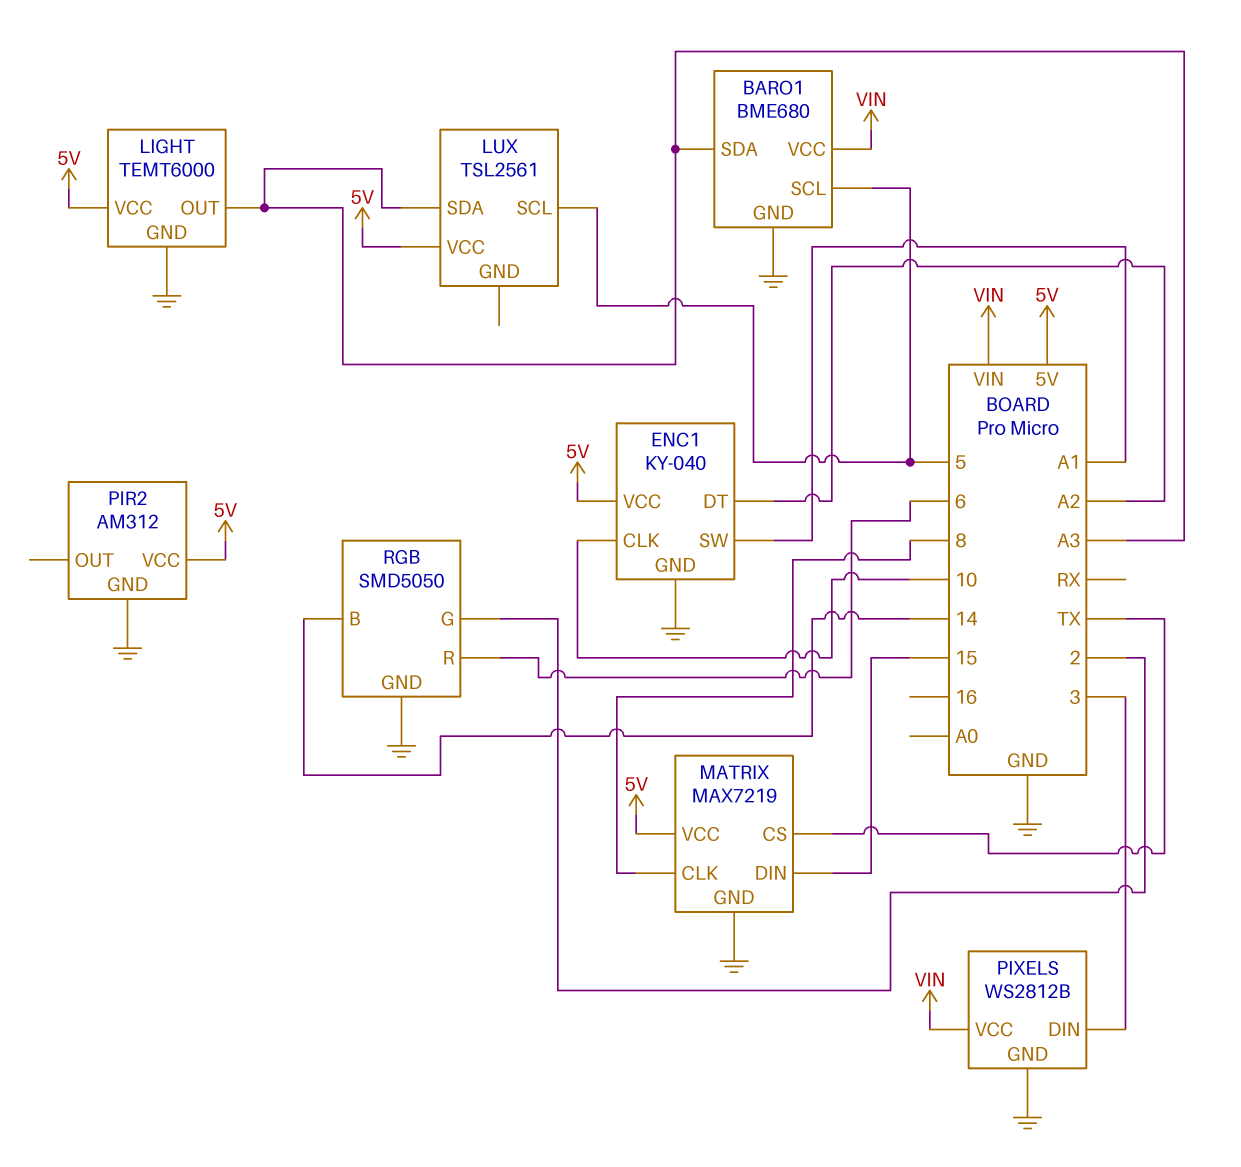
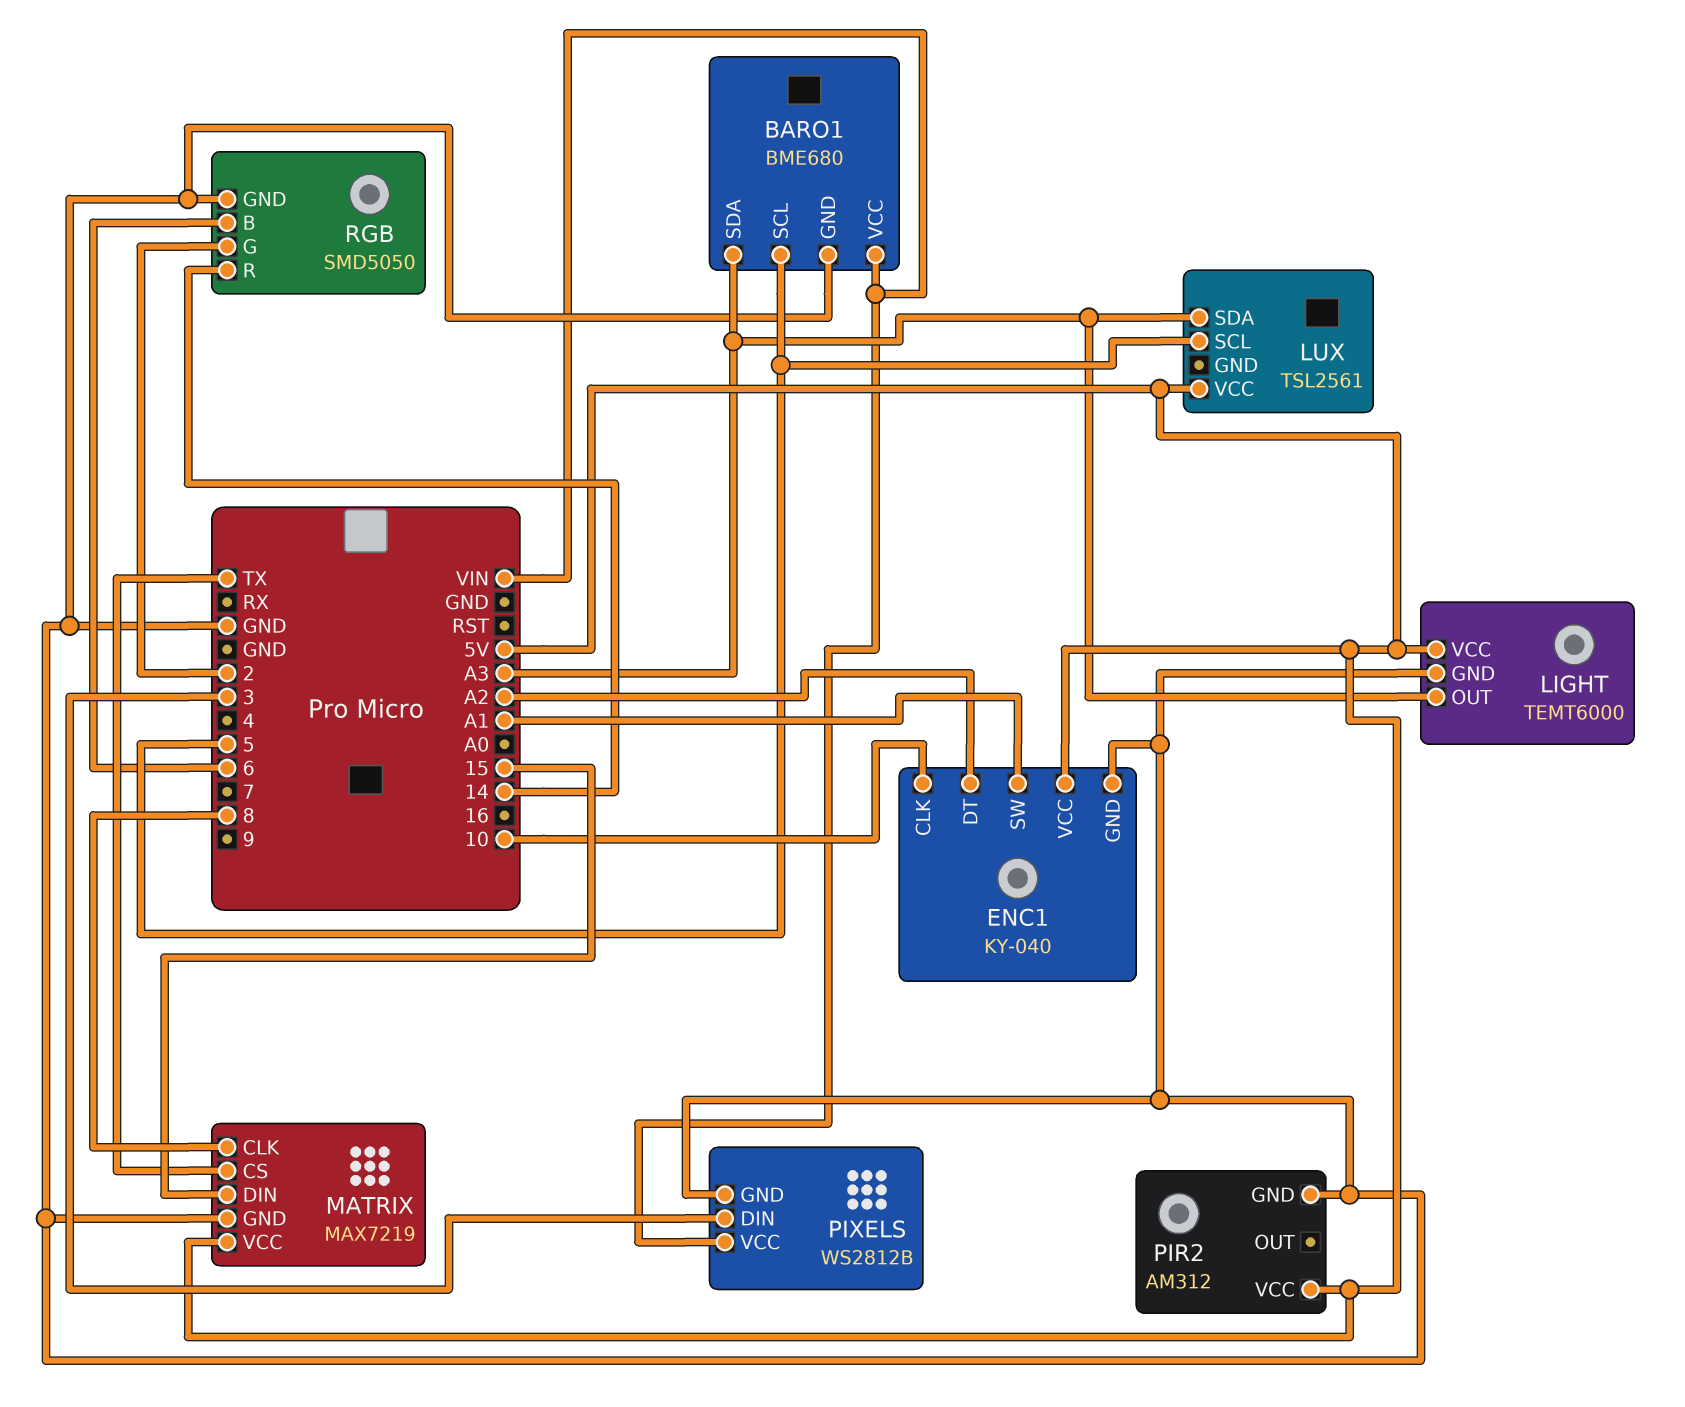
RGB pin B: 14 -> 6
RGB pin R: 6 -> 14

